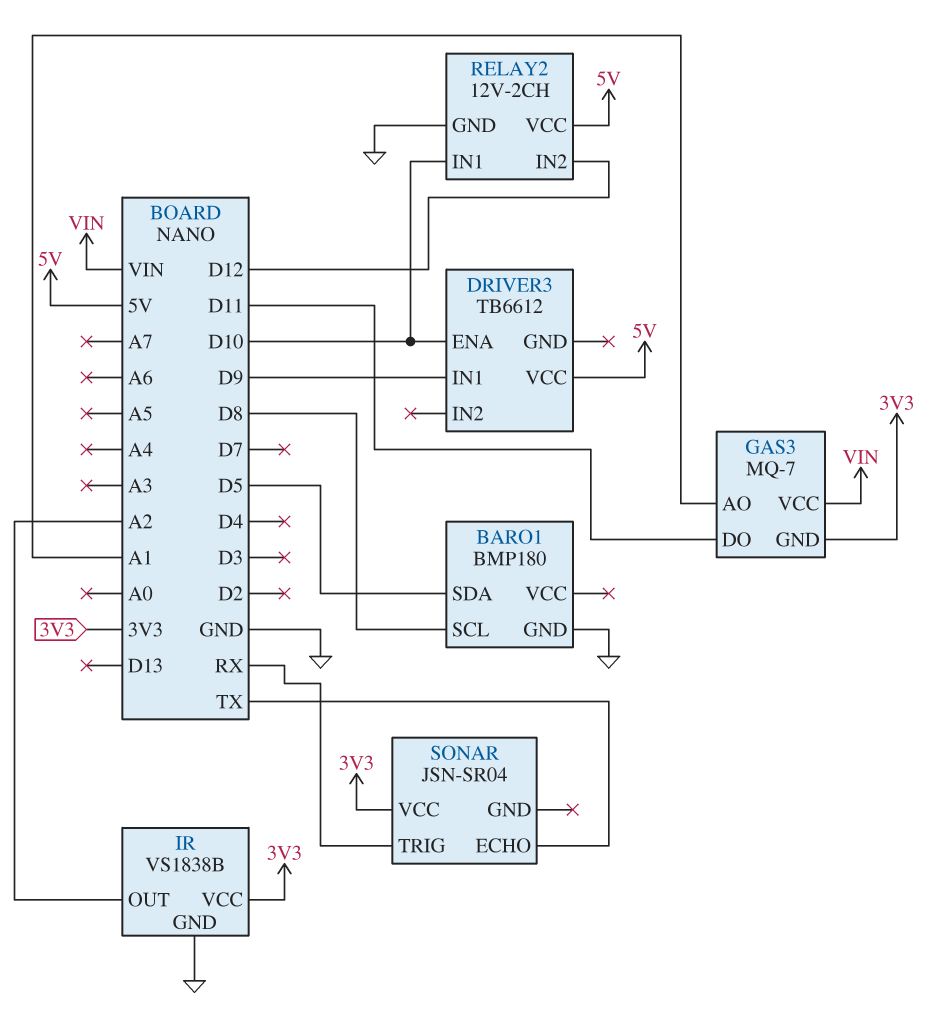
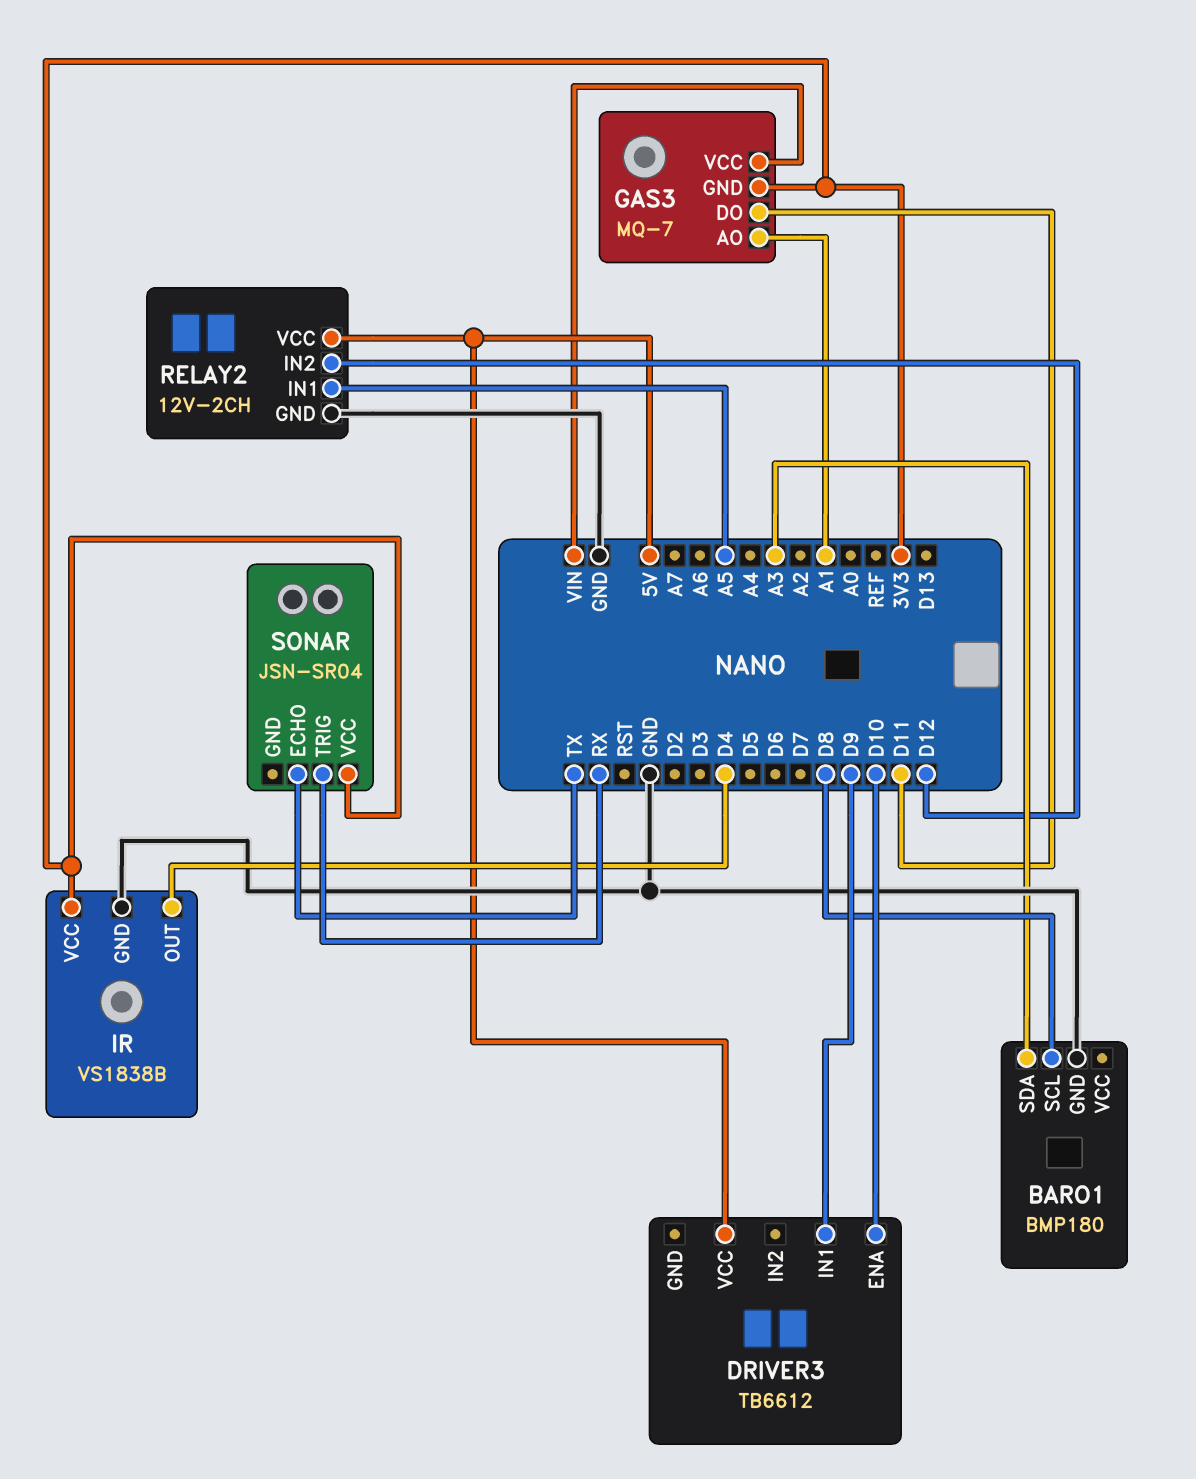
BARO1 pin SDA: D5 -> A3
IR pin OUT: A2 -> D4
RELAY2 pin IN1: D10 -> A5

